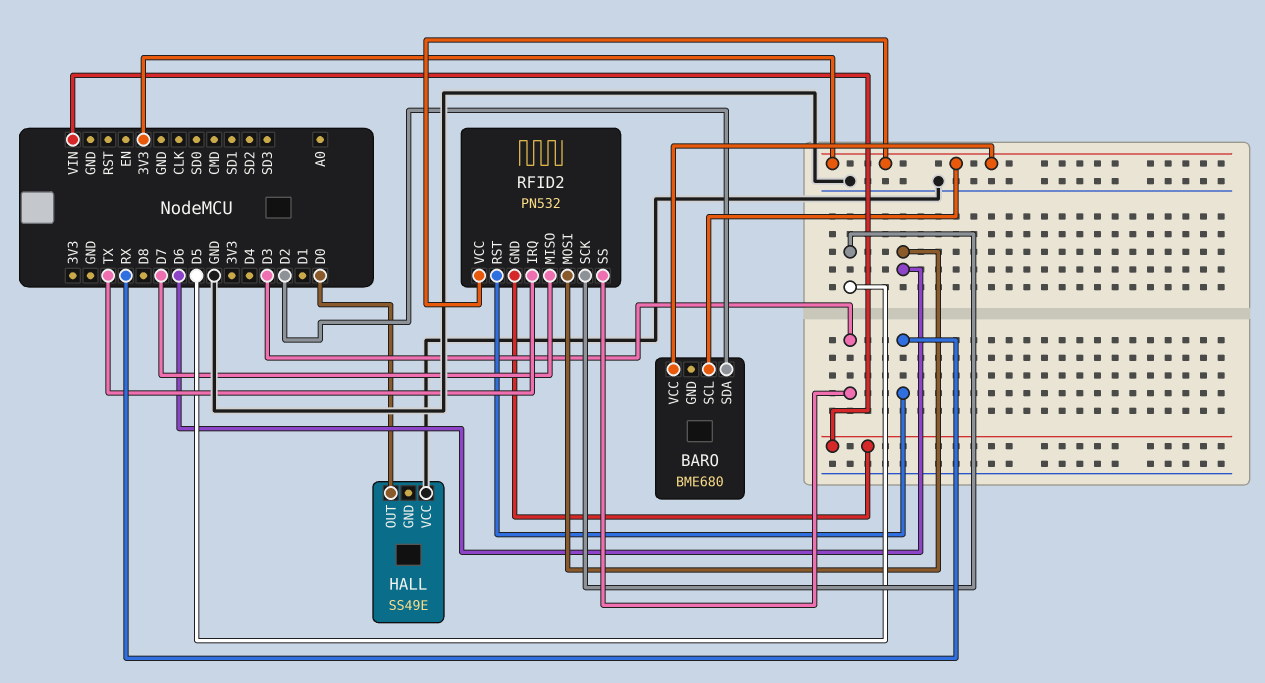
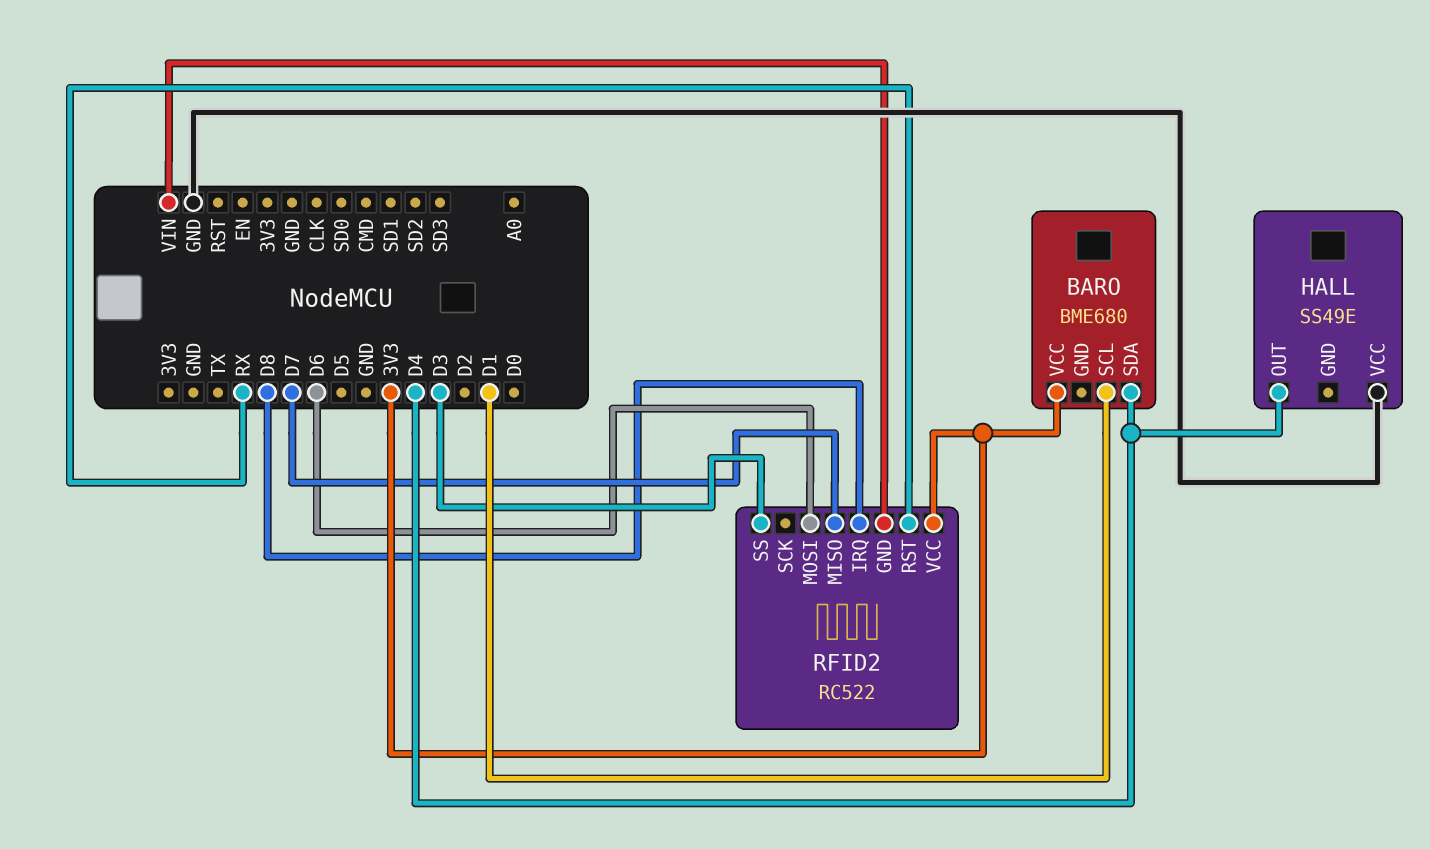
BARO pin SCL: 3V3 -> D1
BARO pin SDA: D2 -> D4
HALL pin OUT: D0 -> D4
RFID2: PN532 -> RC522
RFID2 pin IRQ: TX -> D8
RFID2 pin SCK: D5 -> none

